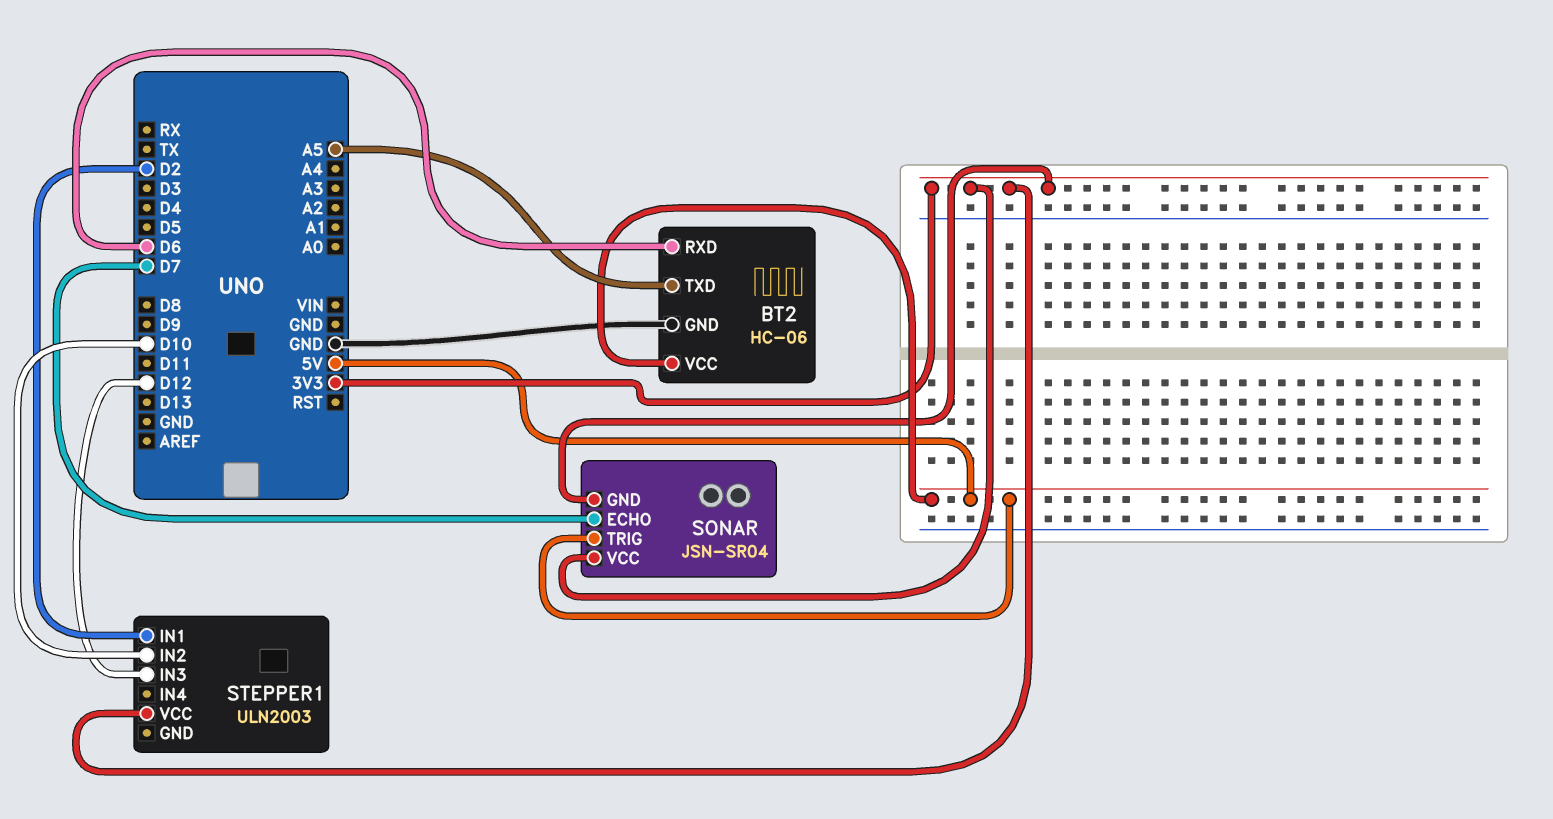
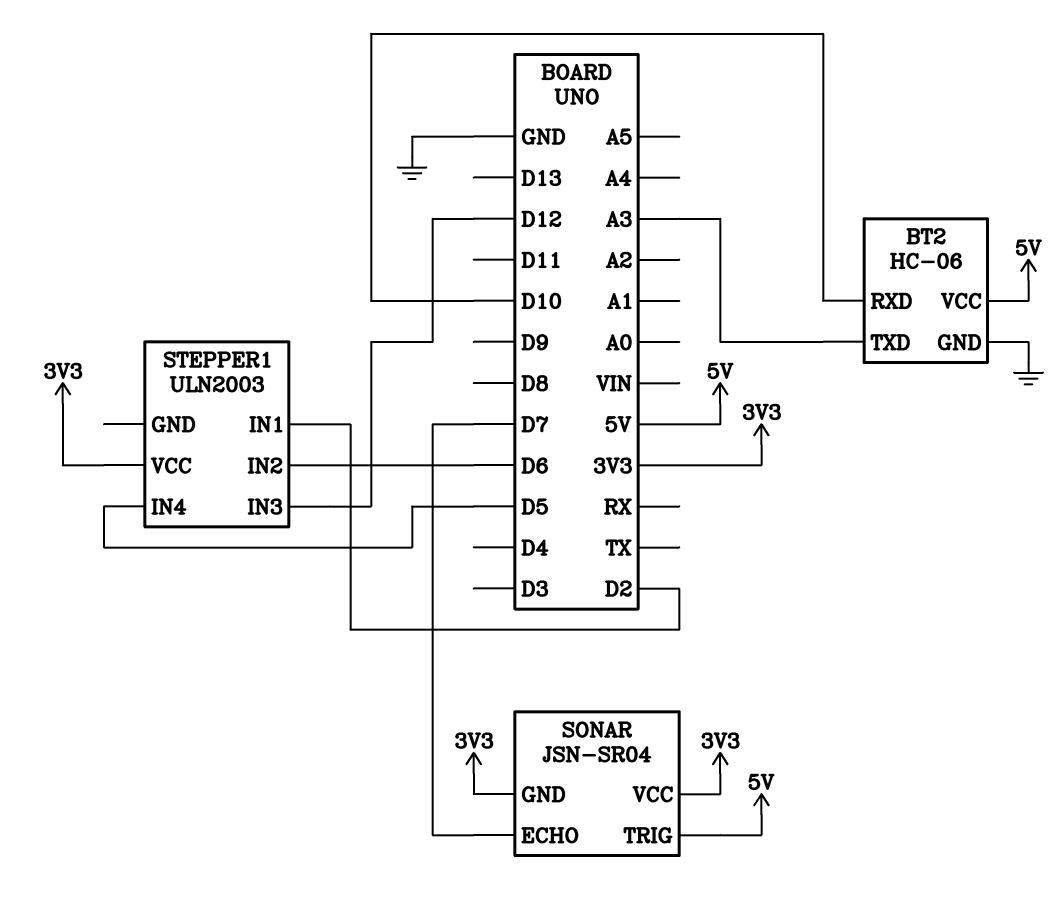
BT2 pin RXD: D6 -> D10
BT2 pin TXD: A5 -> A3
STEPPER1 pin IN2: D10 -> D6
STEPPER1 pin IN4: none -> D5

